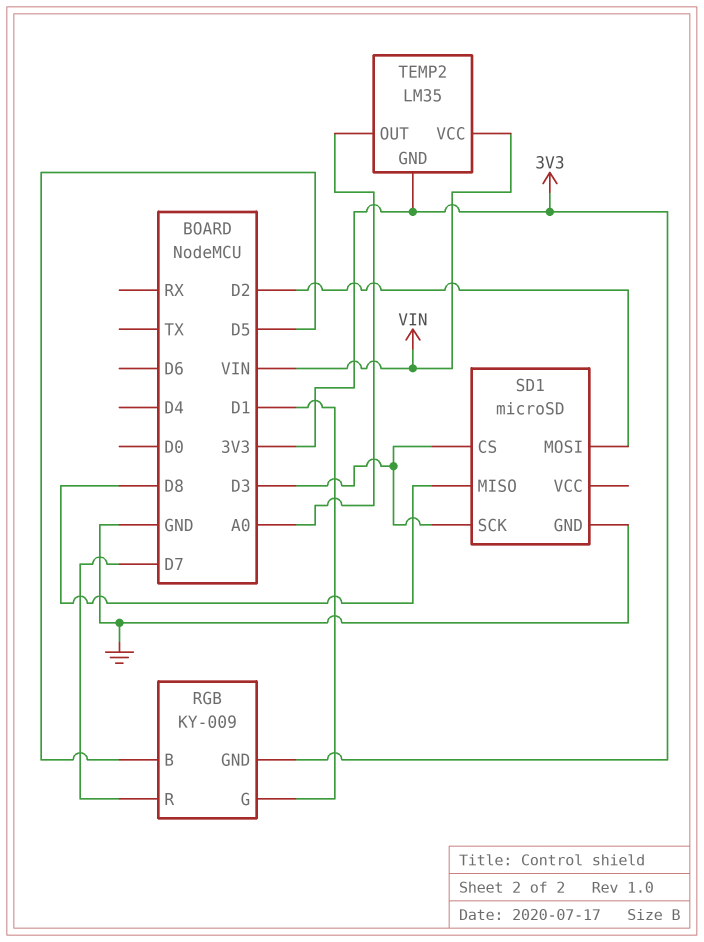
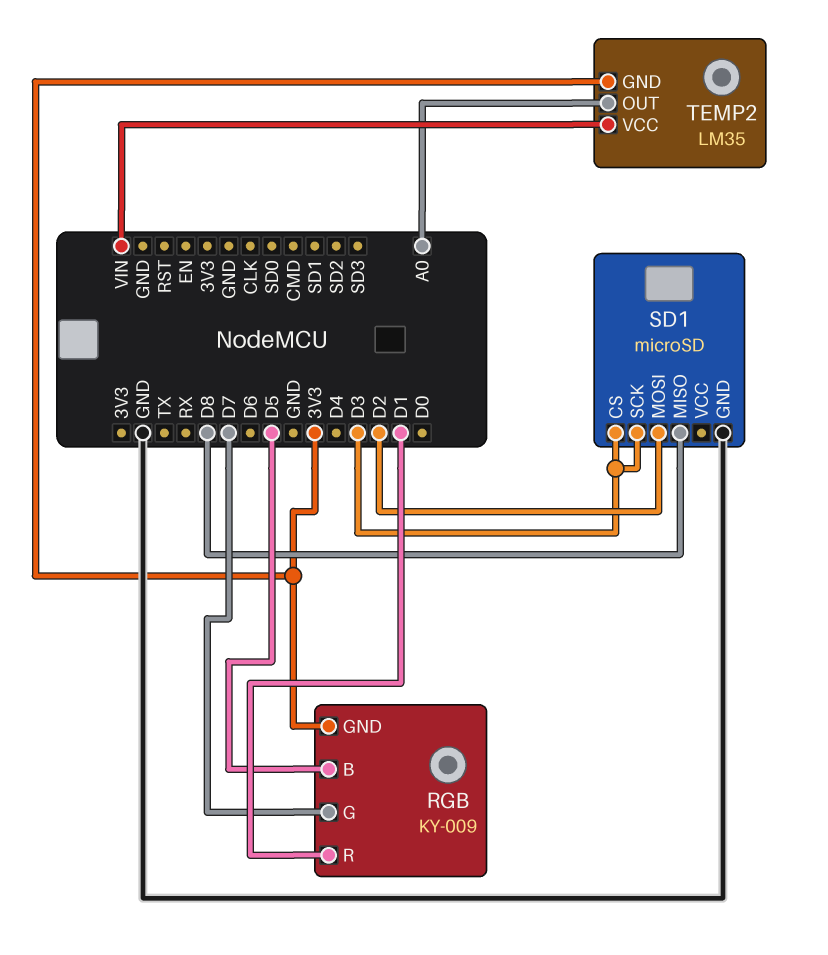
RGB pin G: D1 -> D7
RGB pin R: D7 -> D1

